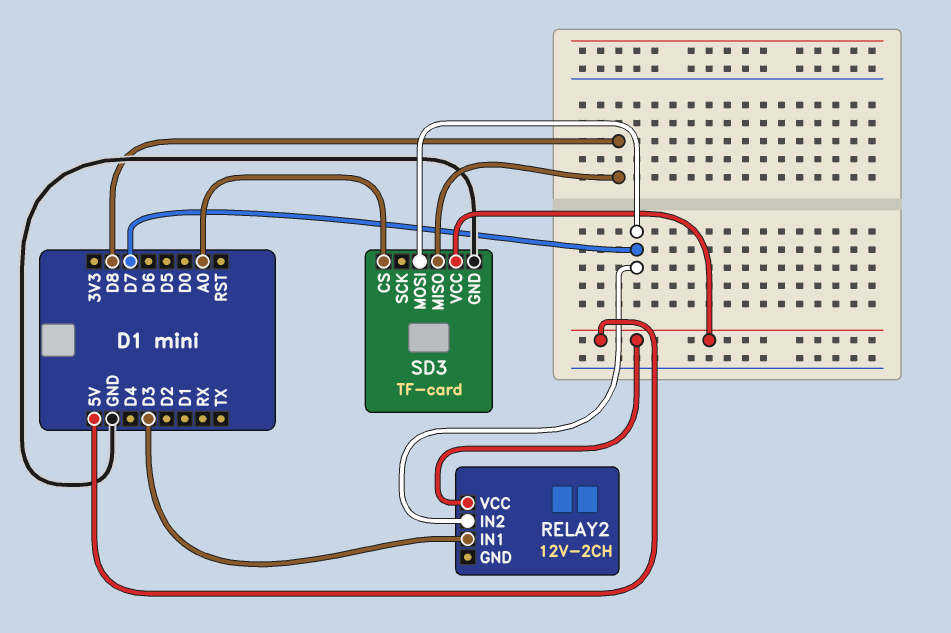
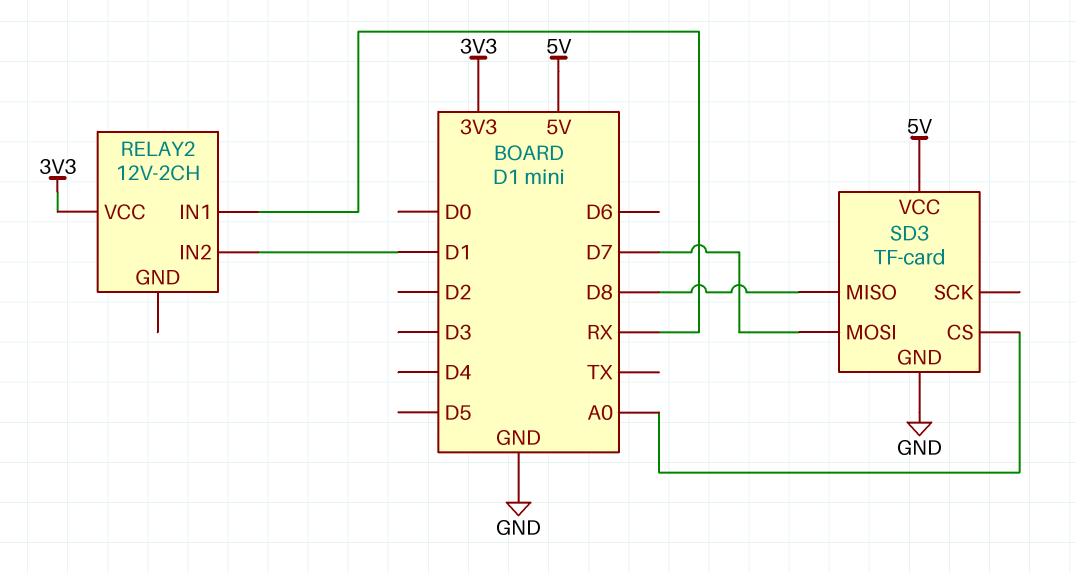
RELAY2 pin IN1: D3 -> RX
RELAY2 pin IN2: D7 -> D1
RELAY2 pin VCC: 5V -> 3V3

